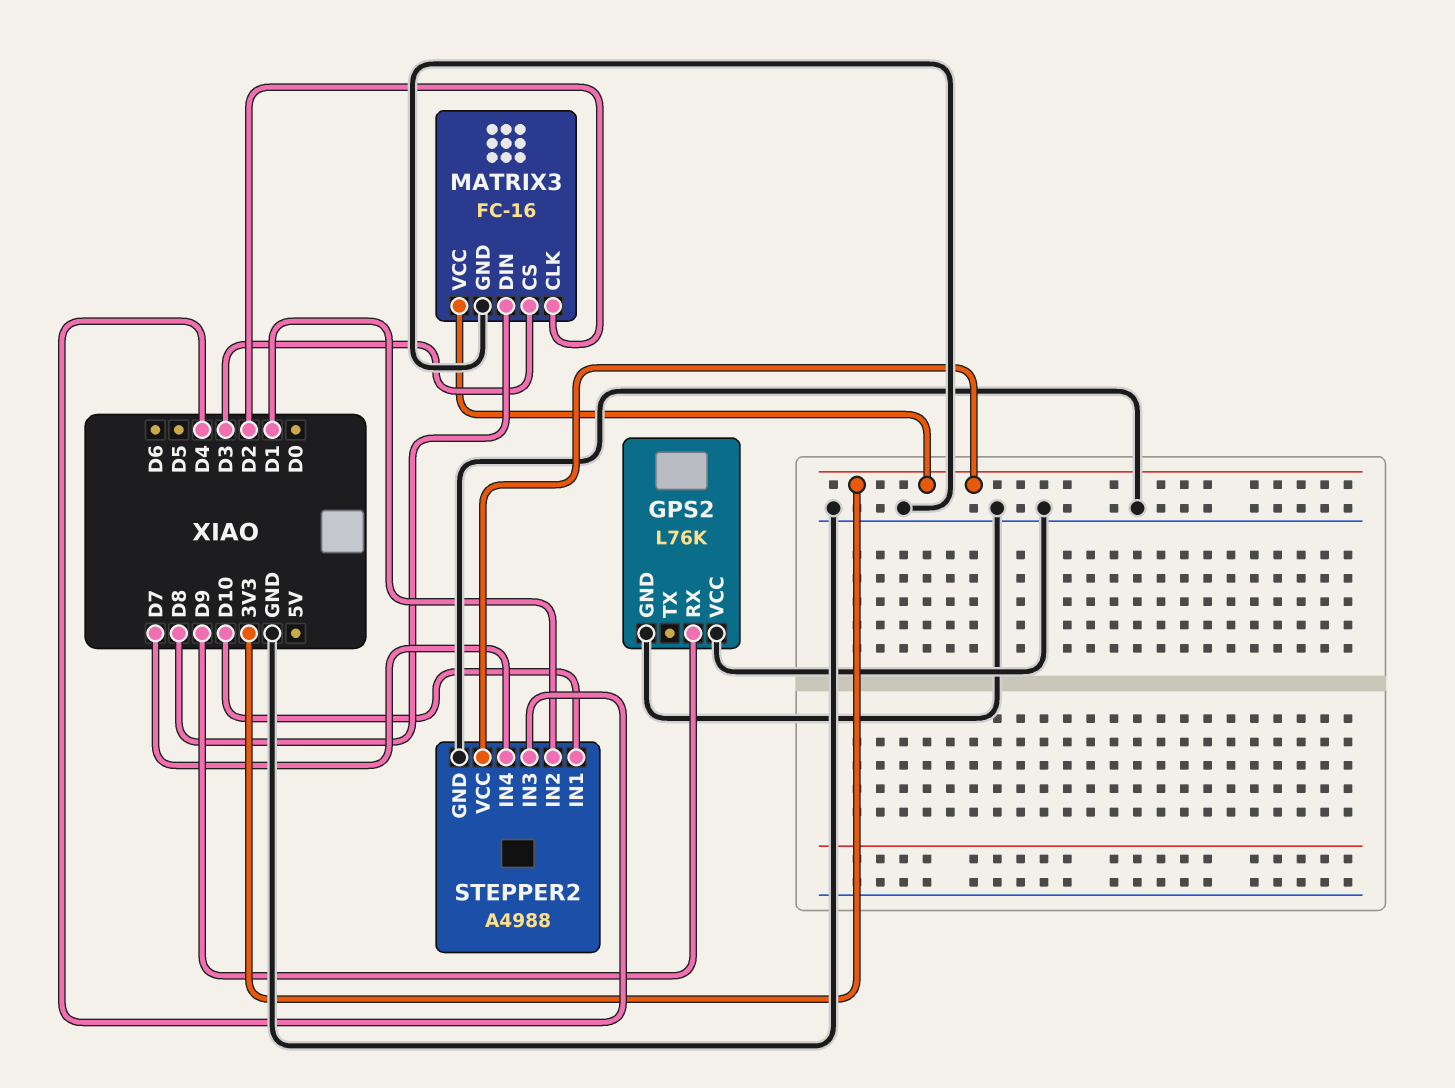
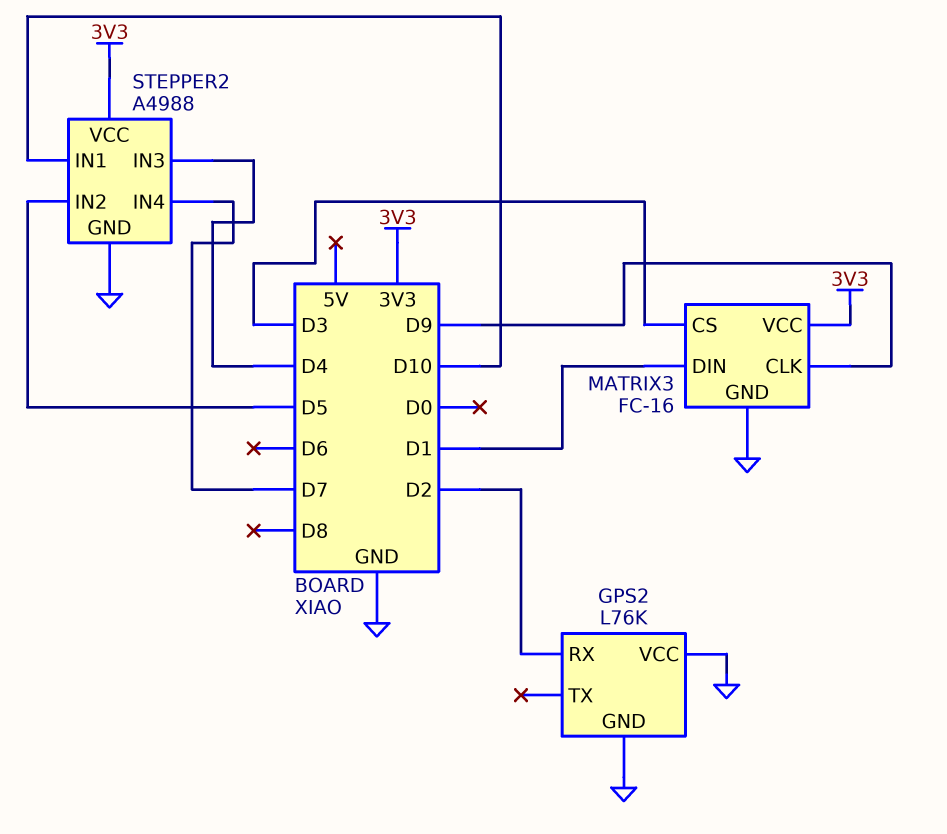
GPS2 pin RX: D9 -> D2
MATRIX3 pin CLK: D2 -> D9
MATRIX3 pin DIN: D8 -> D1
STEPPER2 pin IN2: D1 -> D5

